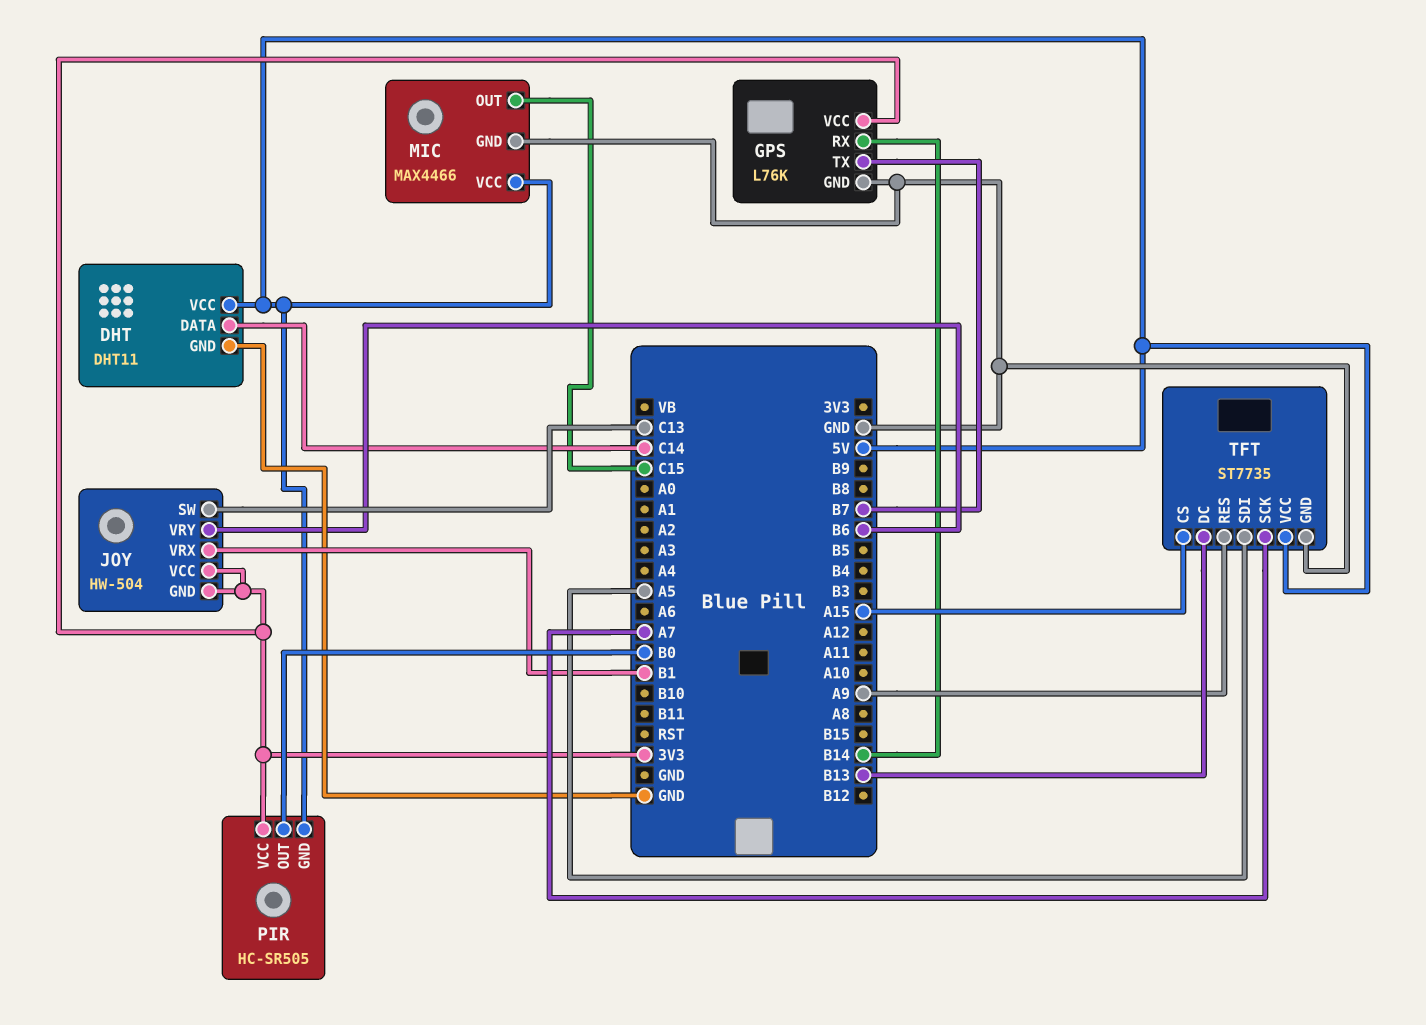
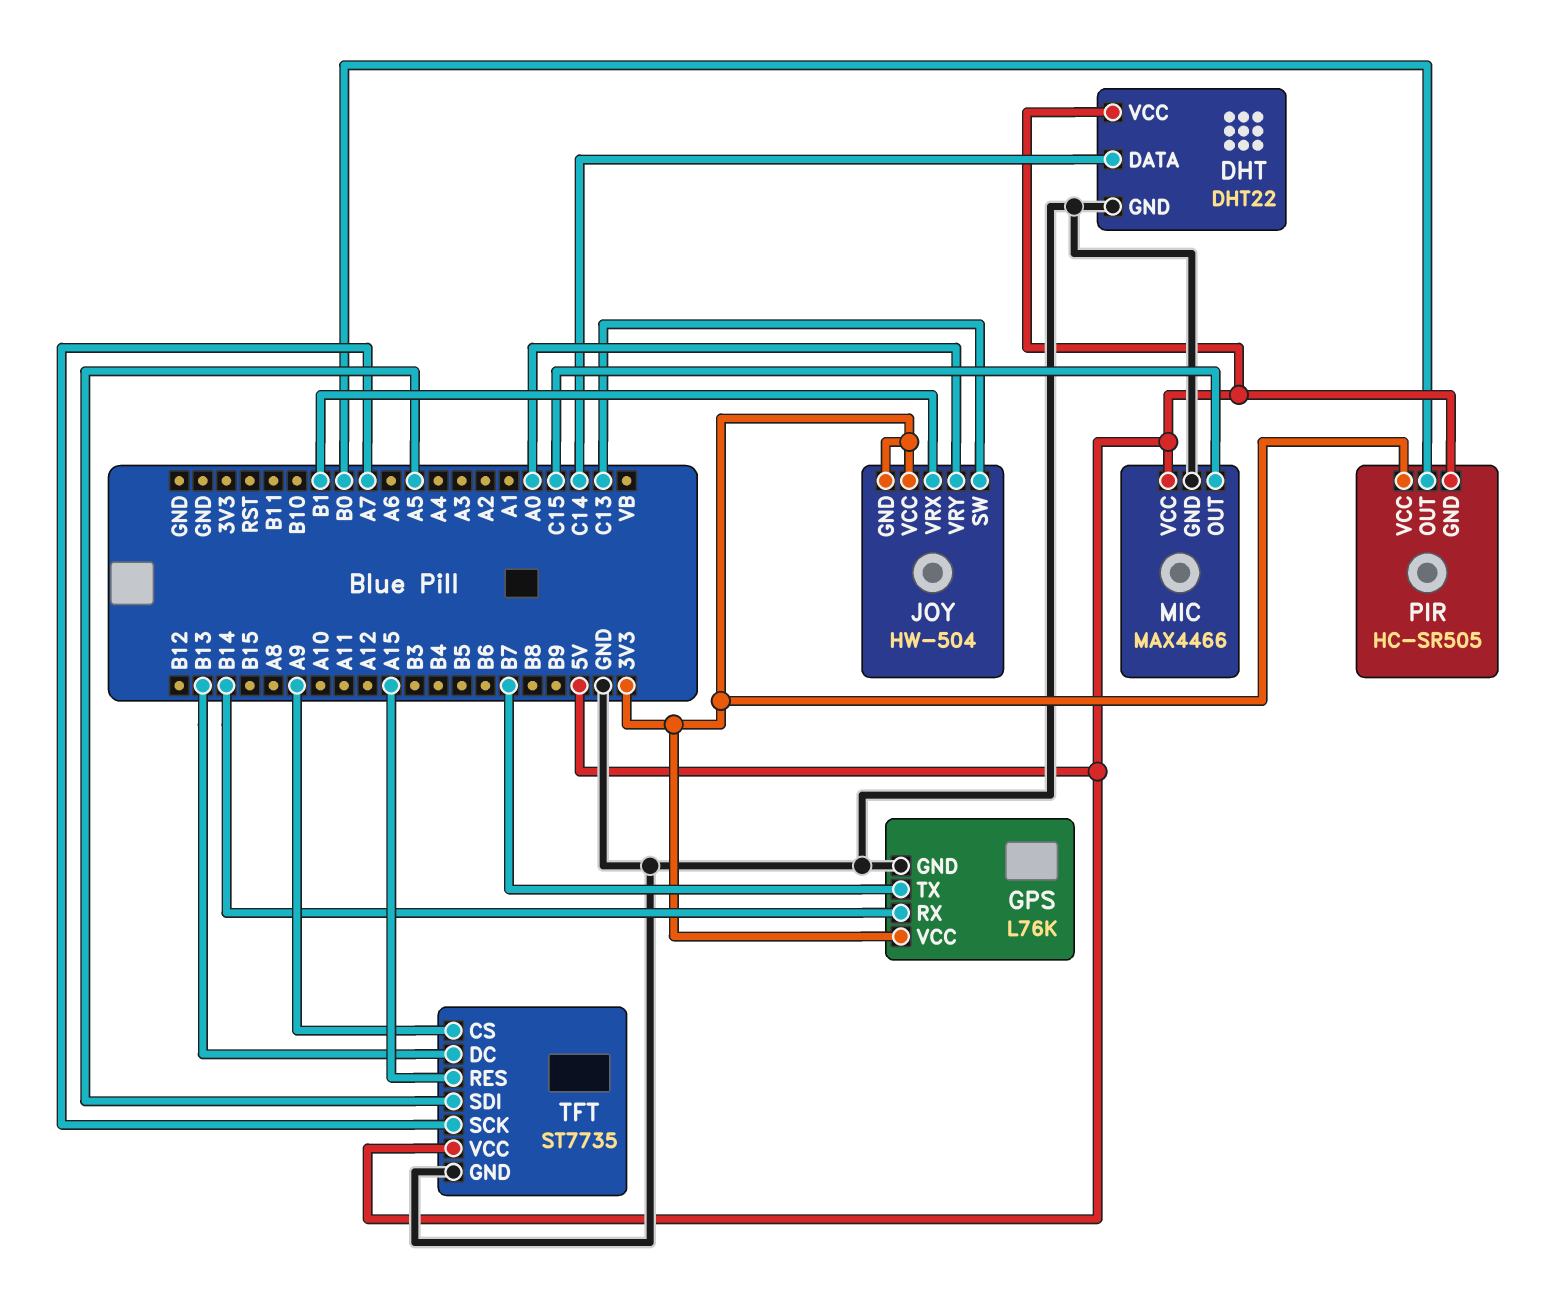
DHT: DHT11 -> DHT22
JOY pin VRY: B6 -> A0
TFT pin CS: A15 -> A9
TFT pin RES: A9 -> A15

